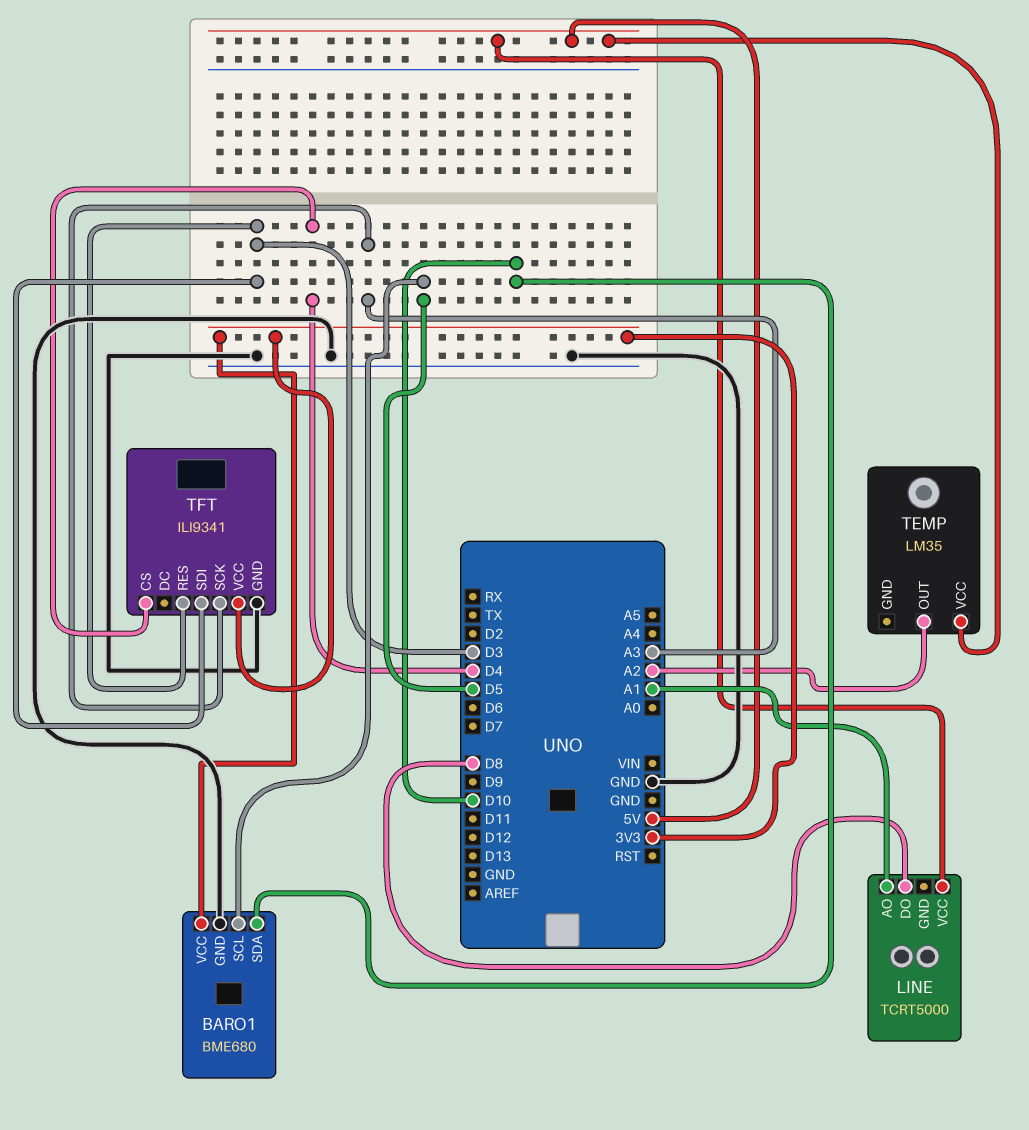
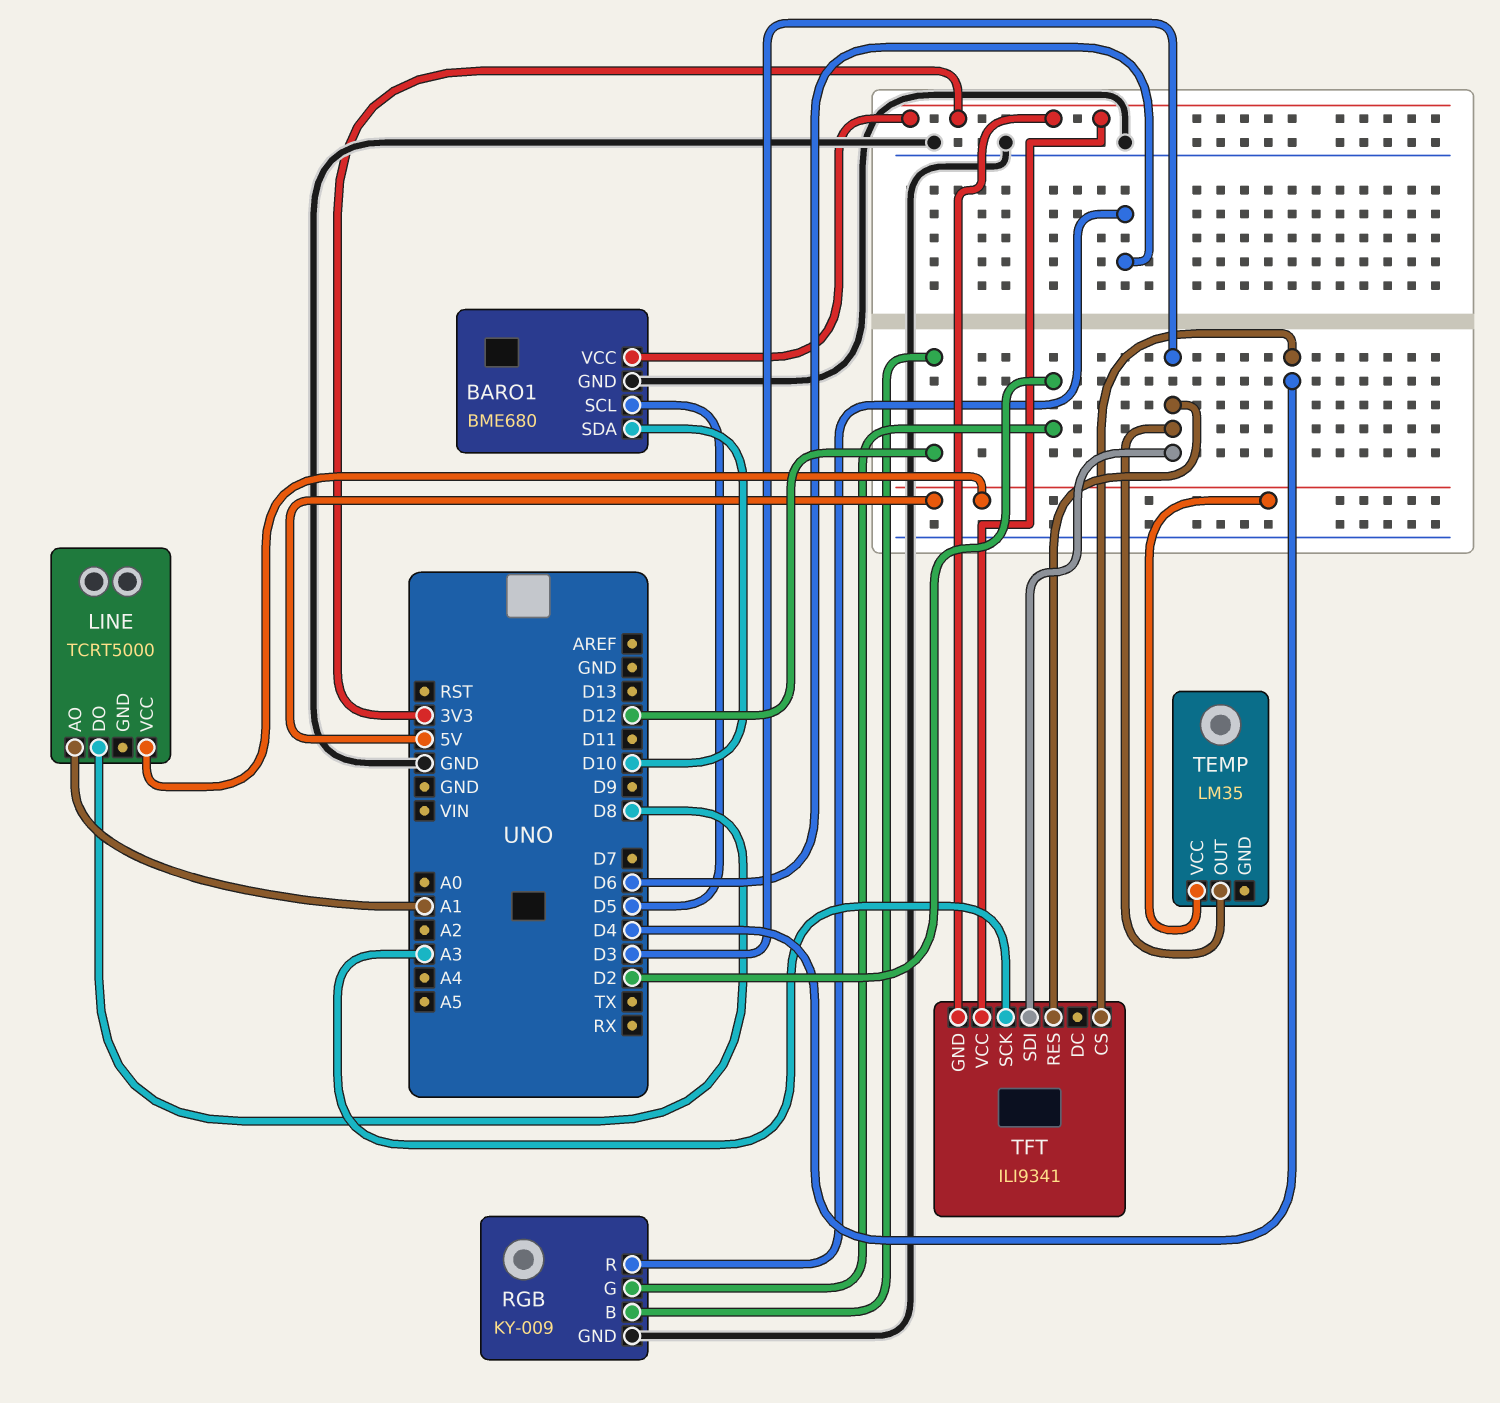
RGB: none -> KY-009
RGB pin B: none -> D12
RGB pin G: none -> D2
RGB pin GND: none -> GND
RGB pin R: none -> D6
TEMP pin OUT: A2 -> D3
TFT pin GND: GND -> 3V3

